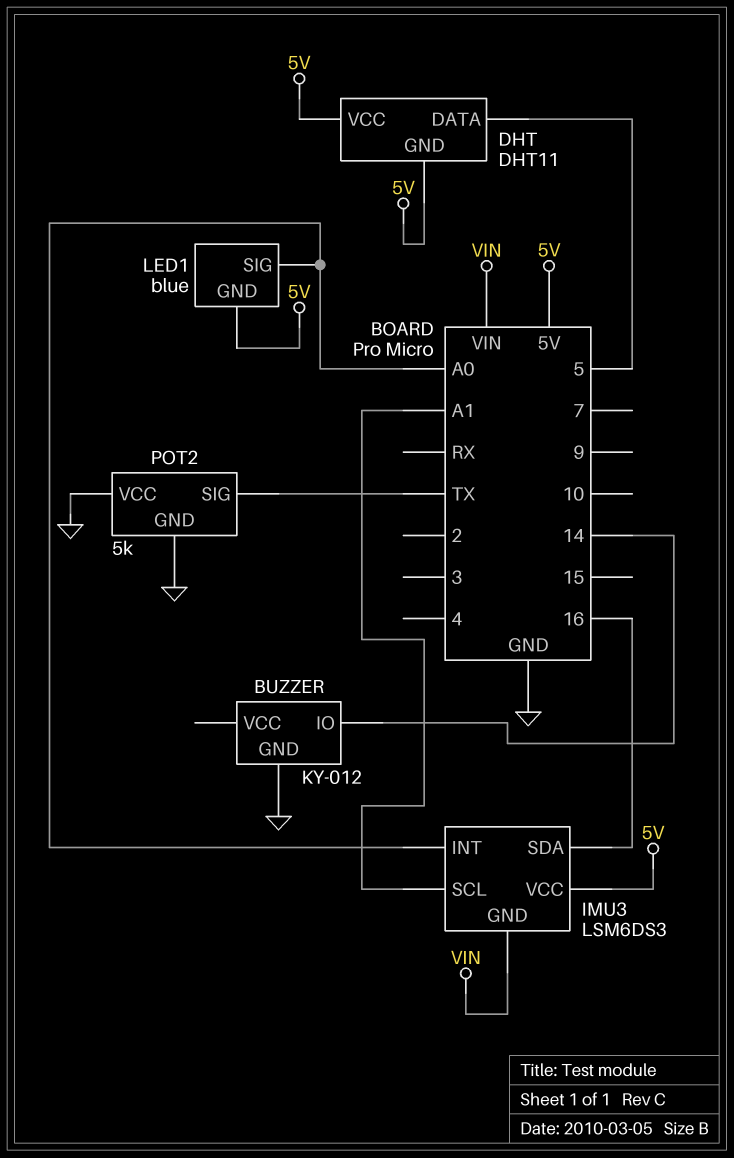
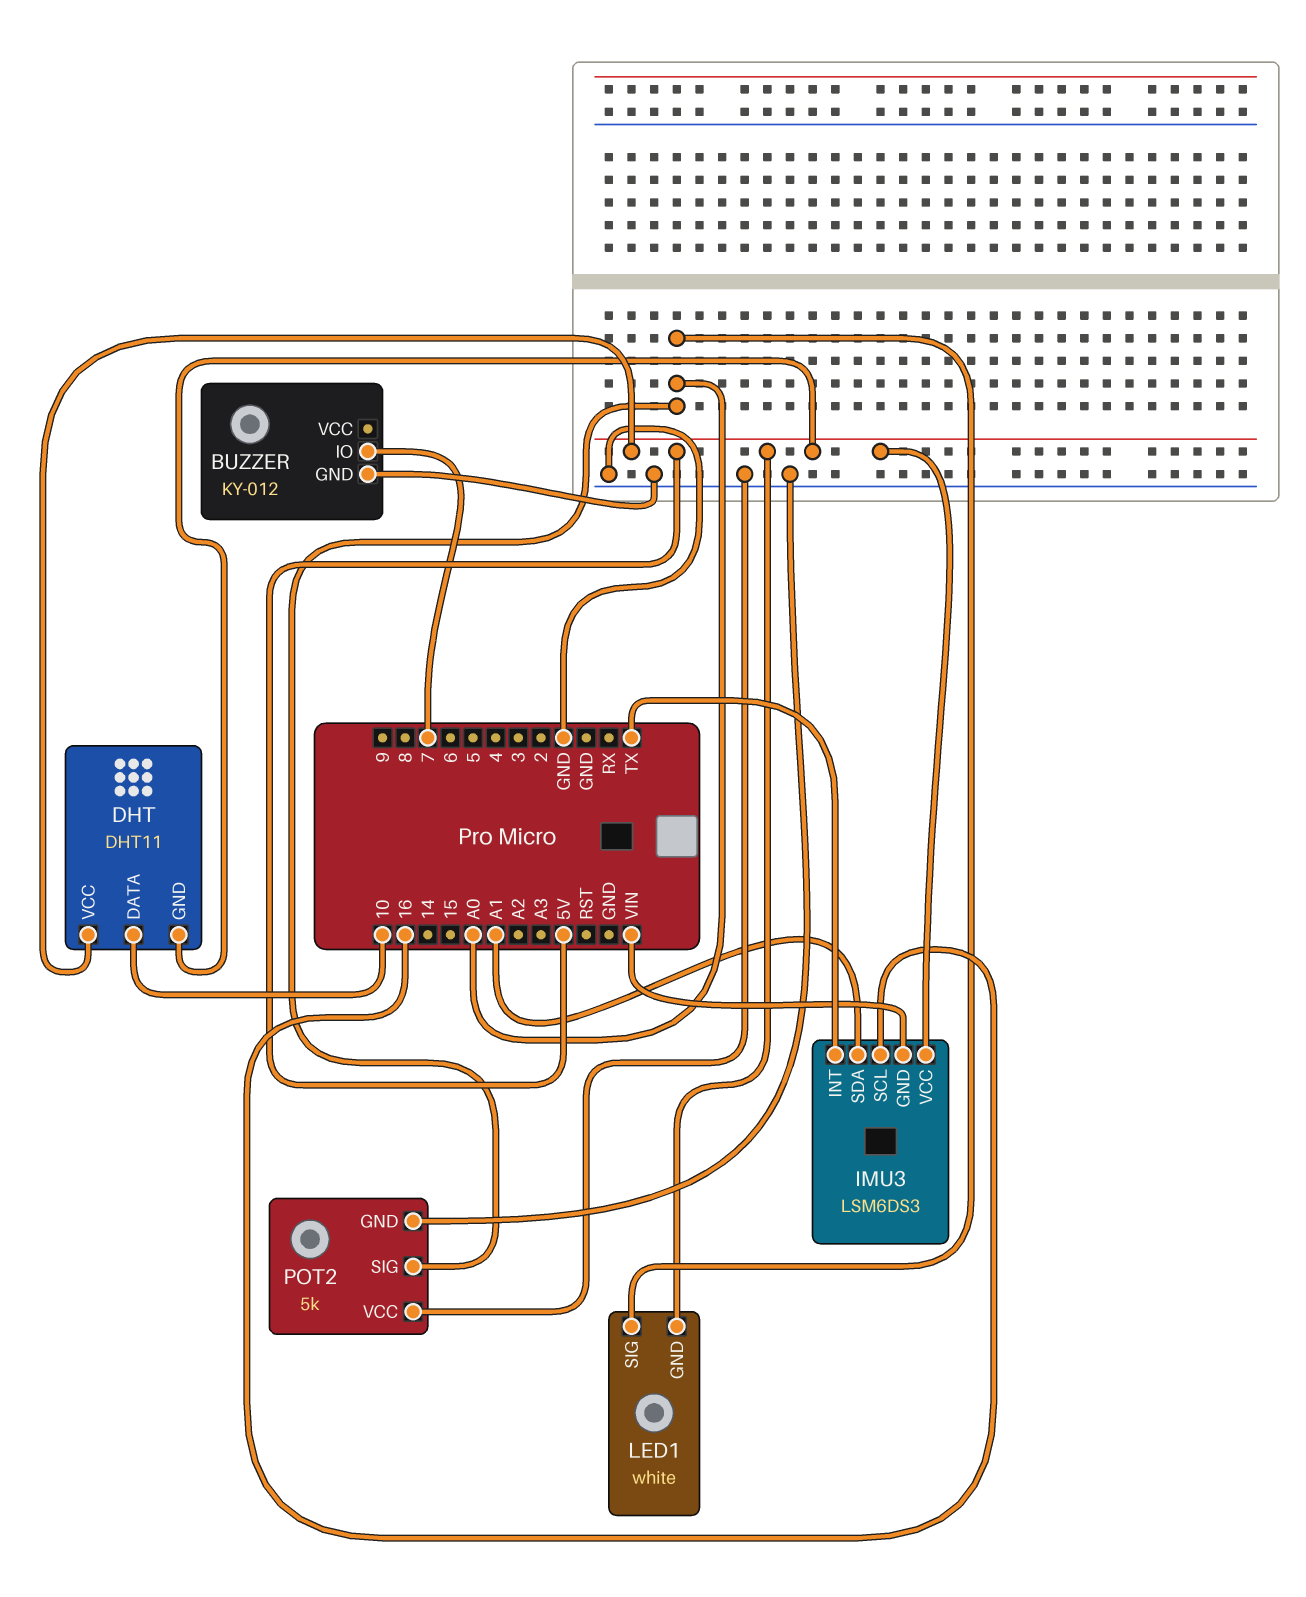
BUZZER pin IO: 14 -> 7
DHT pin DATA: 5 -> 10
IMU3 pin INT: A0 -> TX
IMU3 pin SCL: A1 -> 16
IMU3 pin SDA: 16 -> A1
LED1: blue -> white
POT2 pin SIG: TX -> A0

